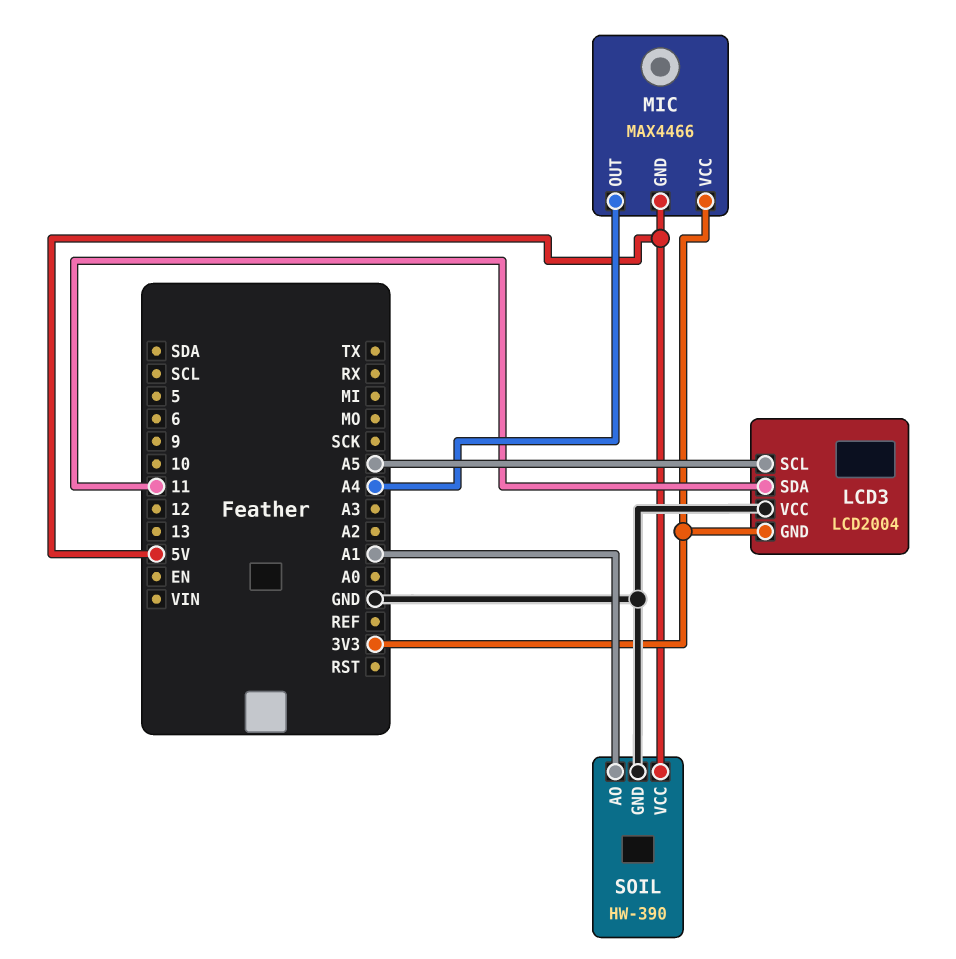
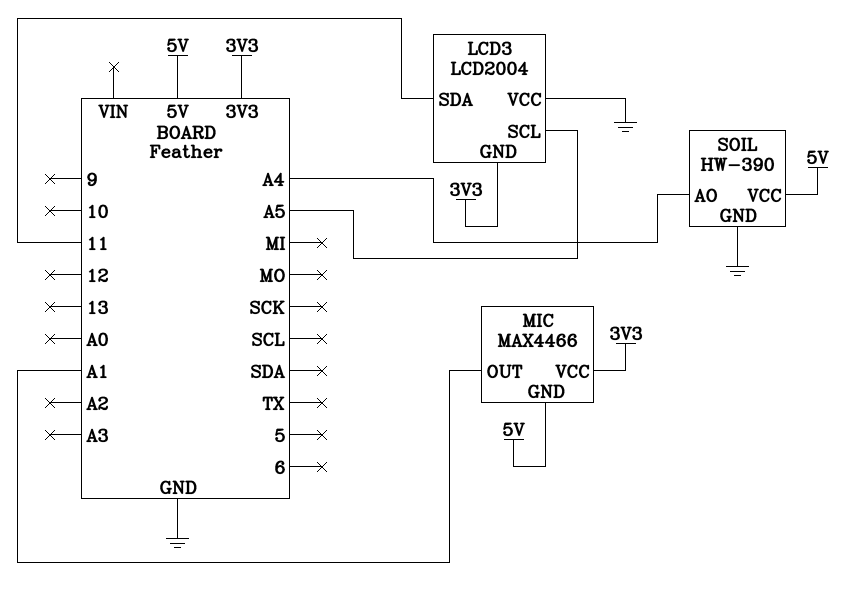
MIC pin OUT: A4 -> A1
SOIL pin AO: A1 -> A4

